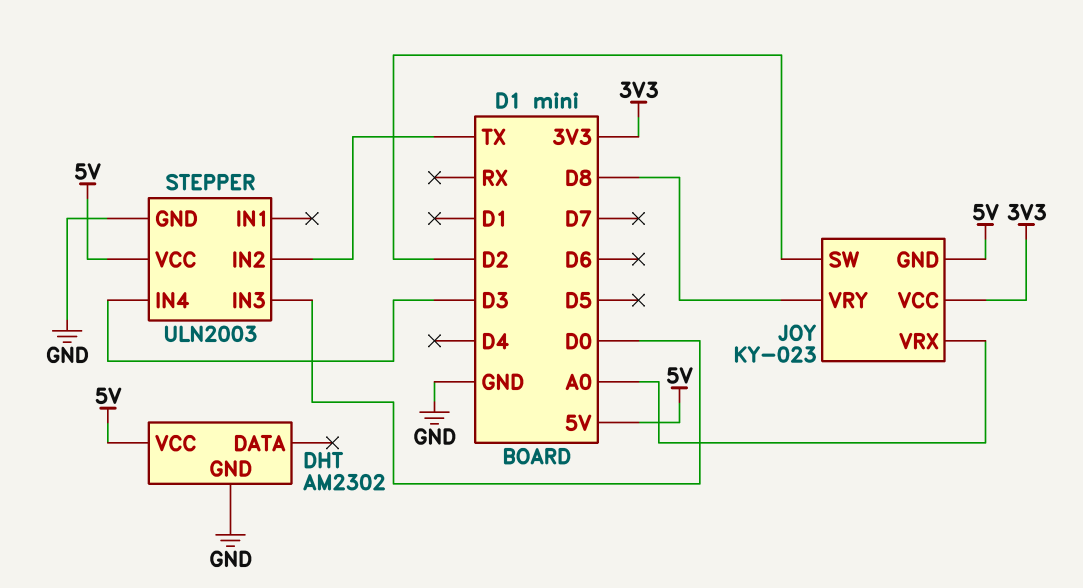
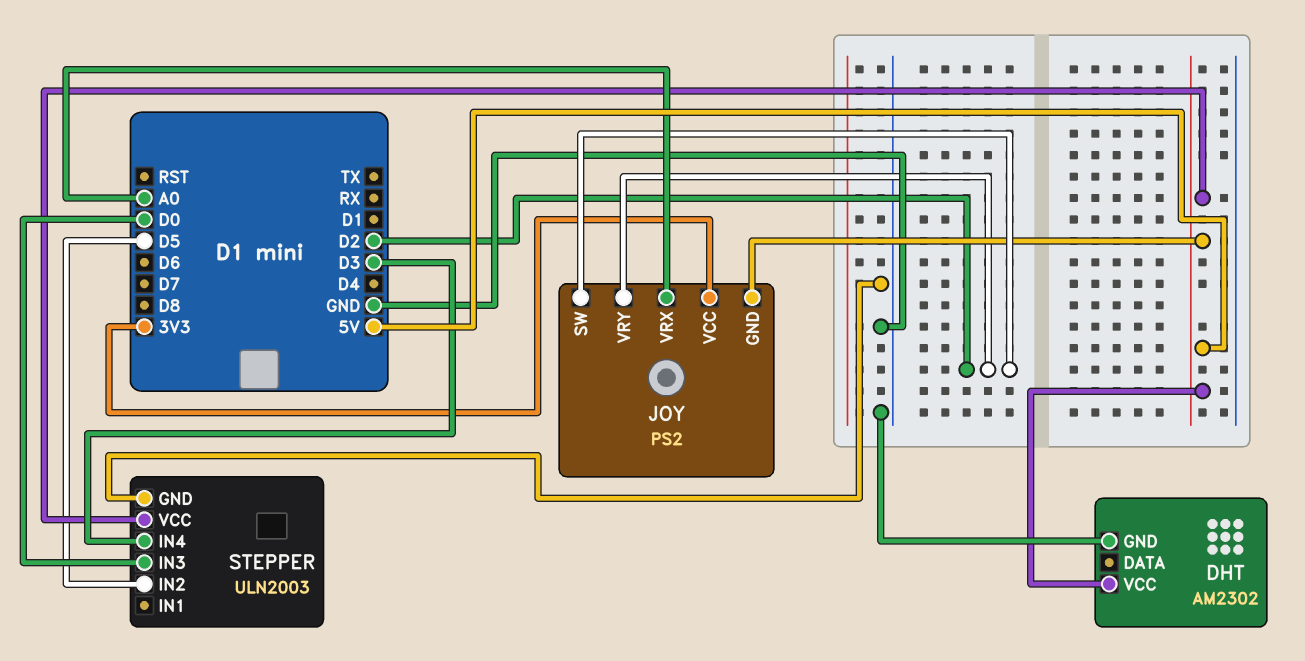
JOY: KY-023 -> PS2
JOY pin VRY: D8 -> D2
STEPPER pin IN2: TX -> D5

